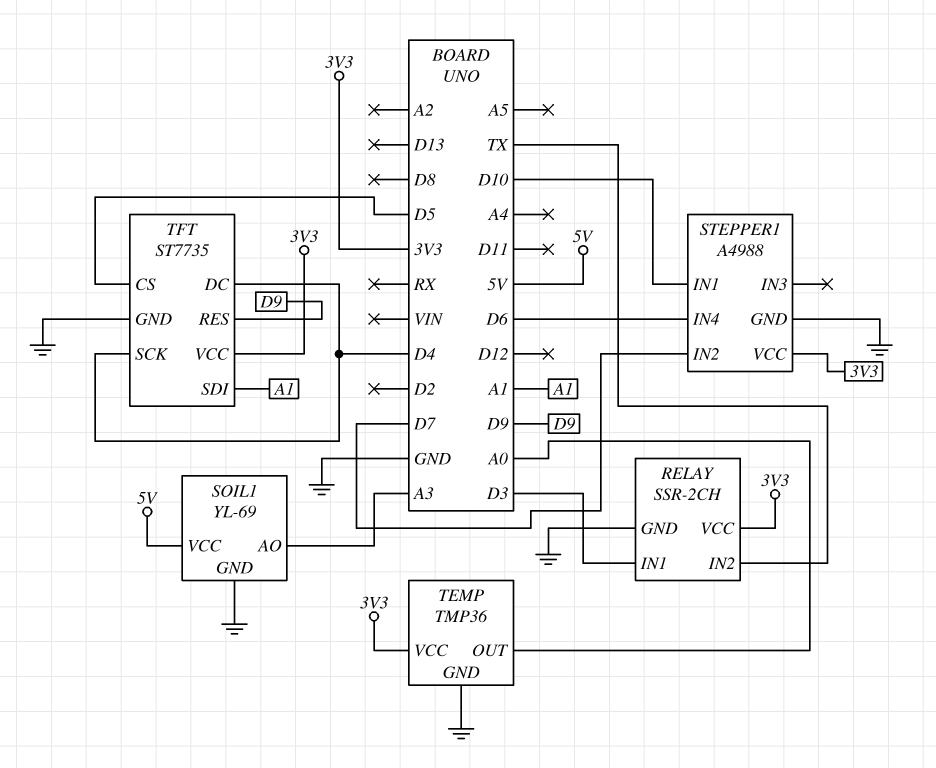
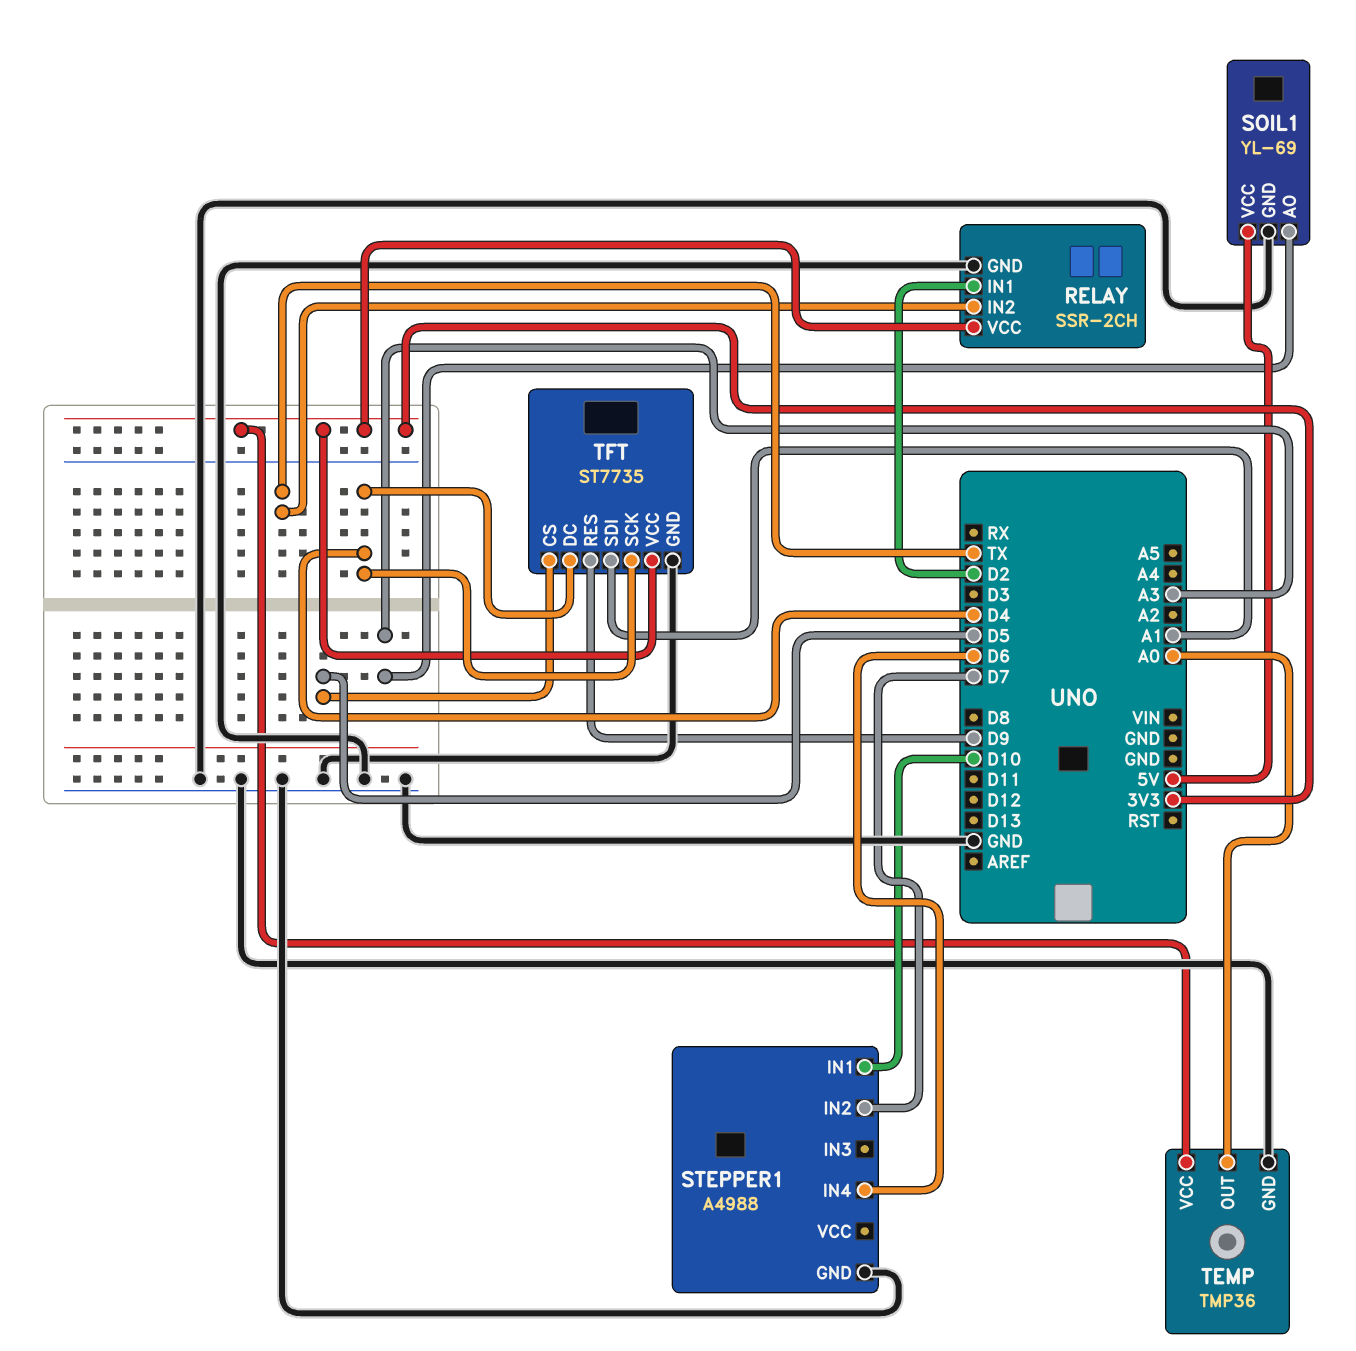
RELAY pin IN1: D3 -> D2
STEPPER1 pin VCC: 3V3 -> none

